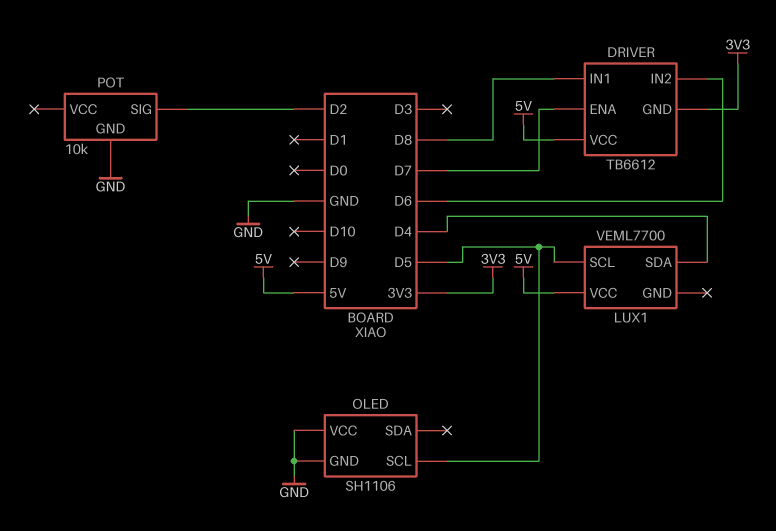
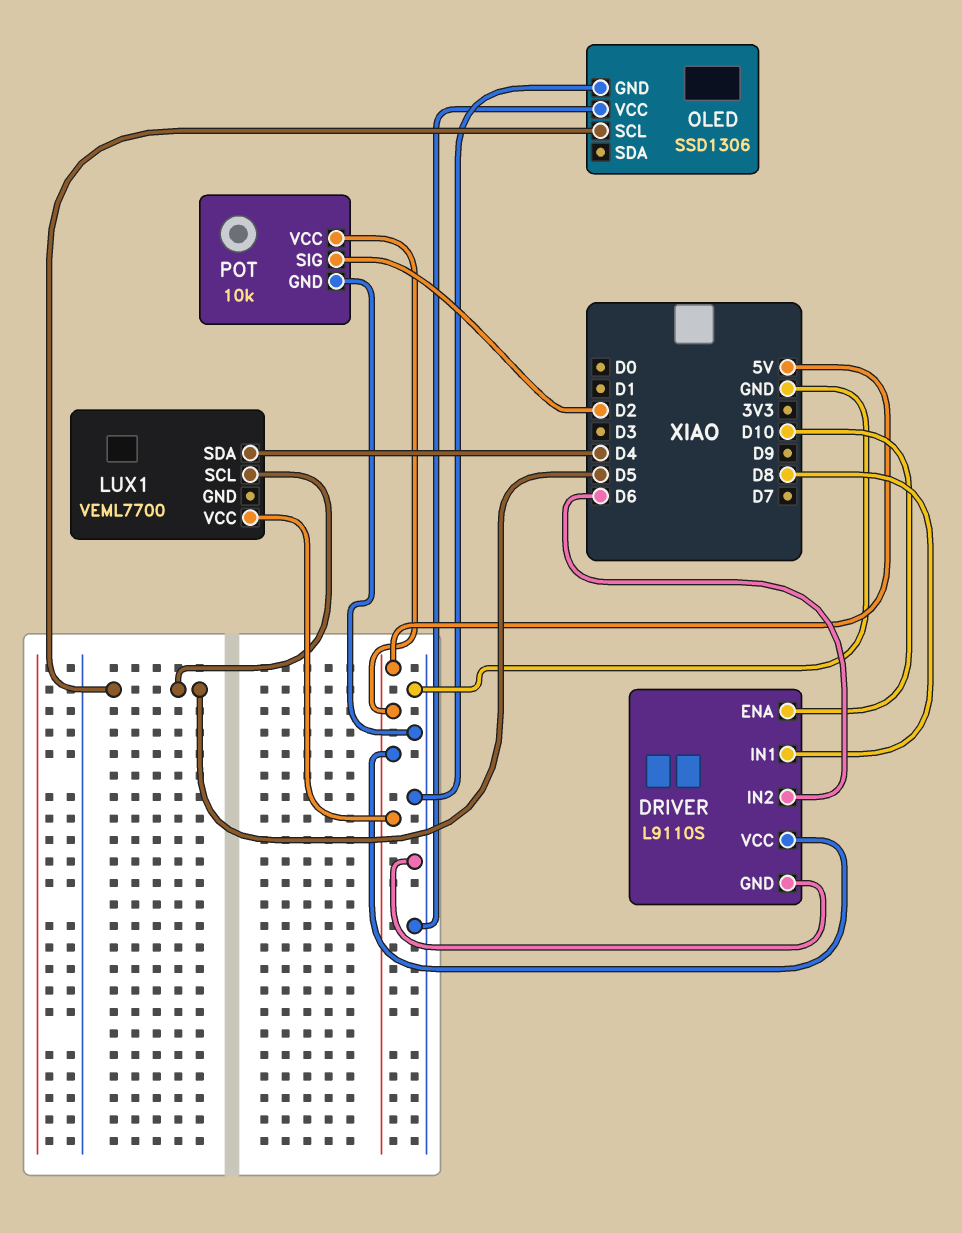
DRIVER: TB6612 -> L9110S
DRIVER pin ENA: D7 -> D10
DRIVER pin GND: 3V3 -> GND
OLED: SH1106 -> SSD1306
POT pin VCC: none -> 5V

